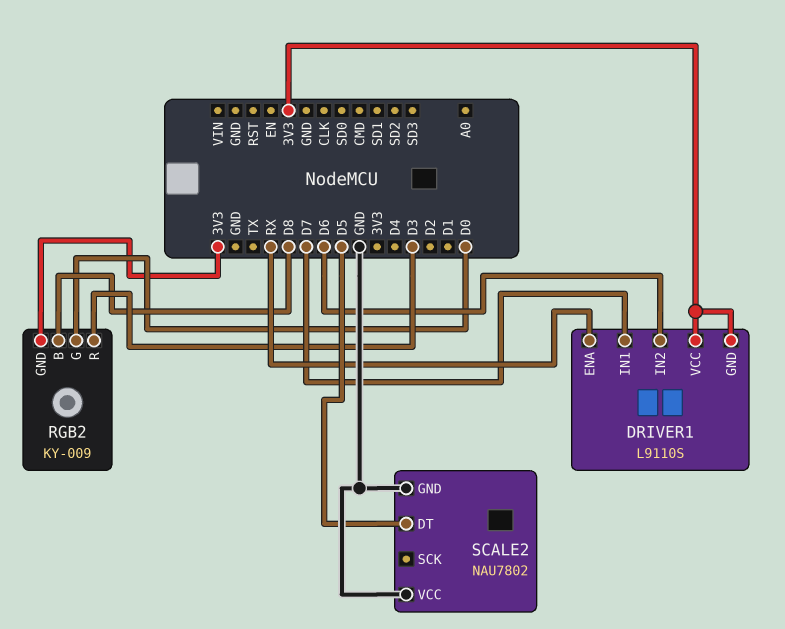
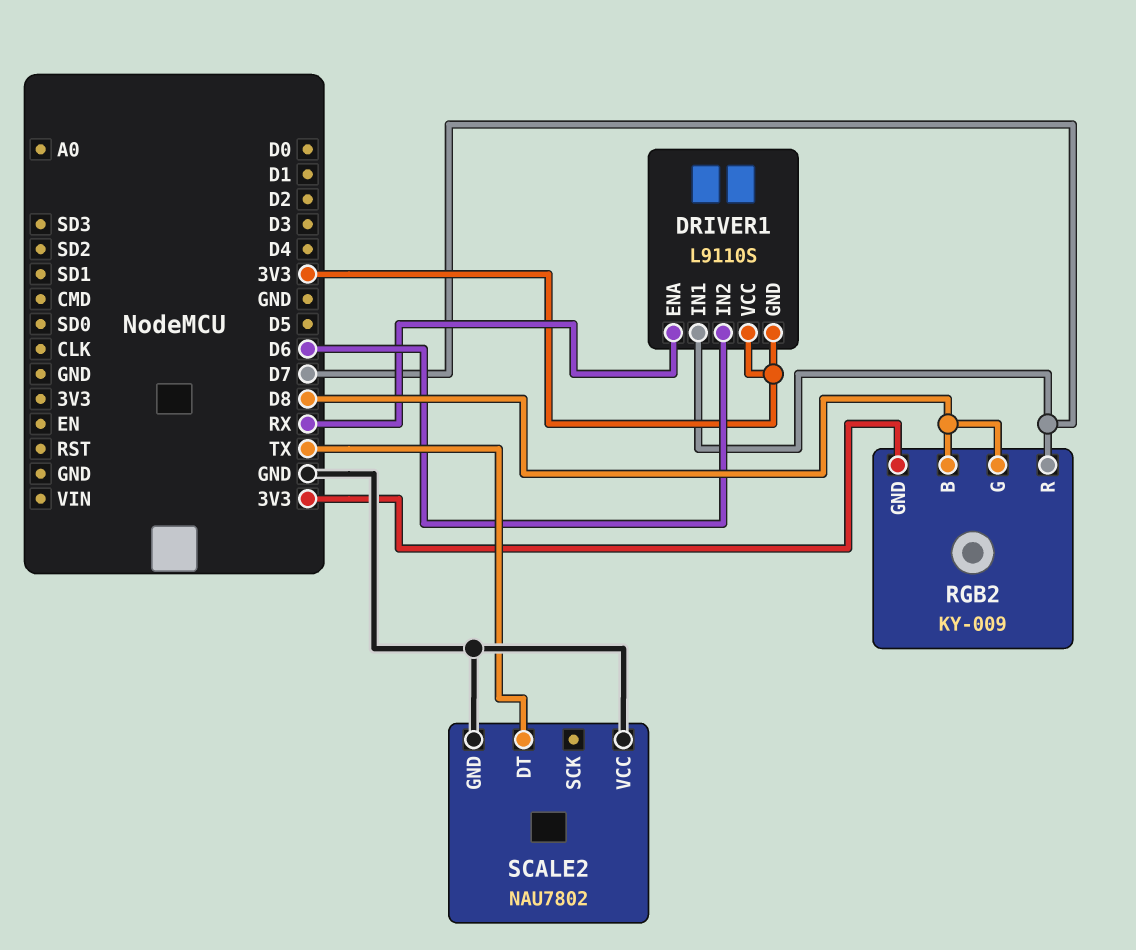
RGB2 pin G: D0 -> D8
RGB2 pin R: D3 -> D7
SCALE2 pin DT: D5 -> TX

